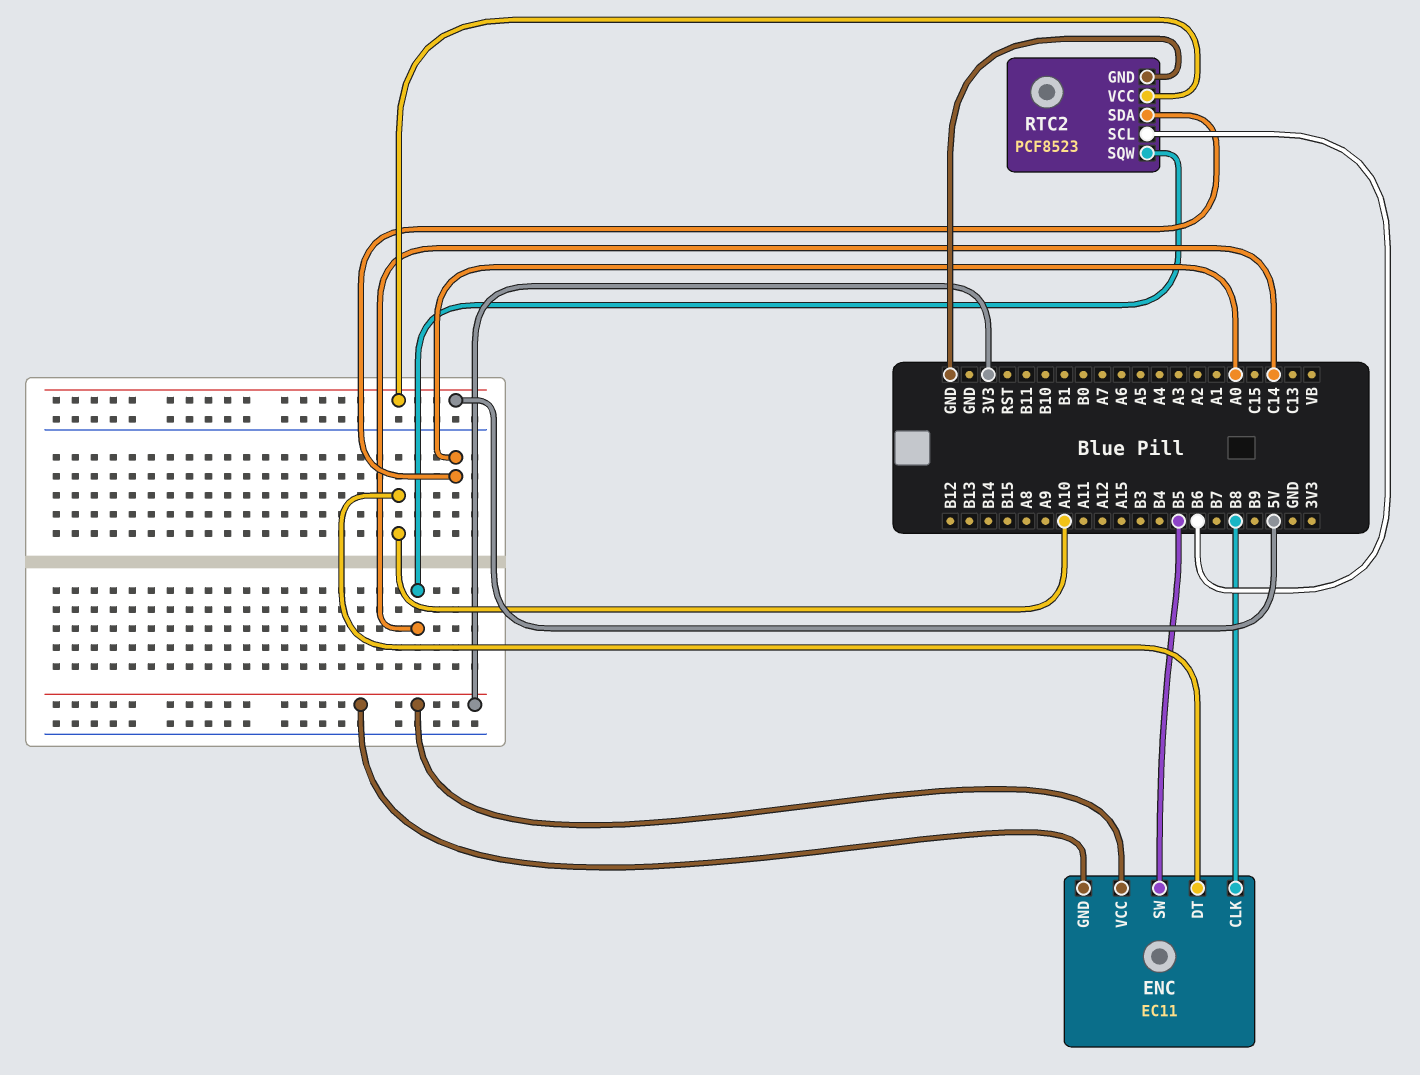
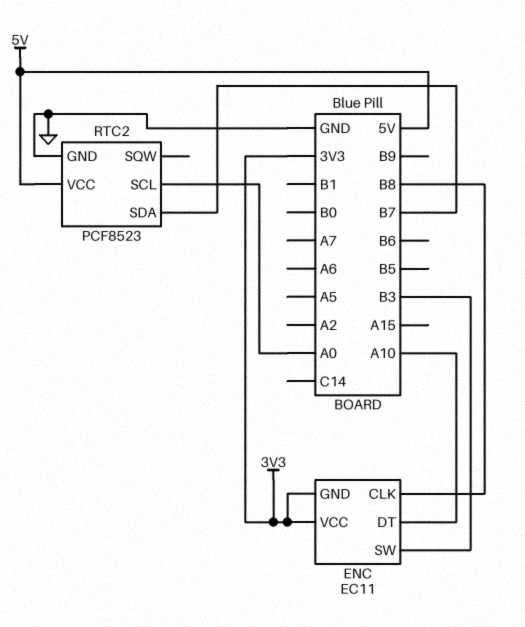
ENC pin SW: B5 -> B3
RTC2 pin SCL: B6 -> A0
RTC2 pin SDA: A0 -> B7
RTC2 pin SQW: C14 -> none

